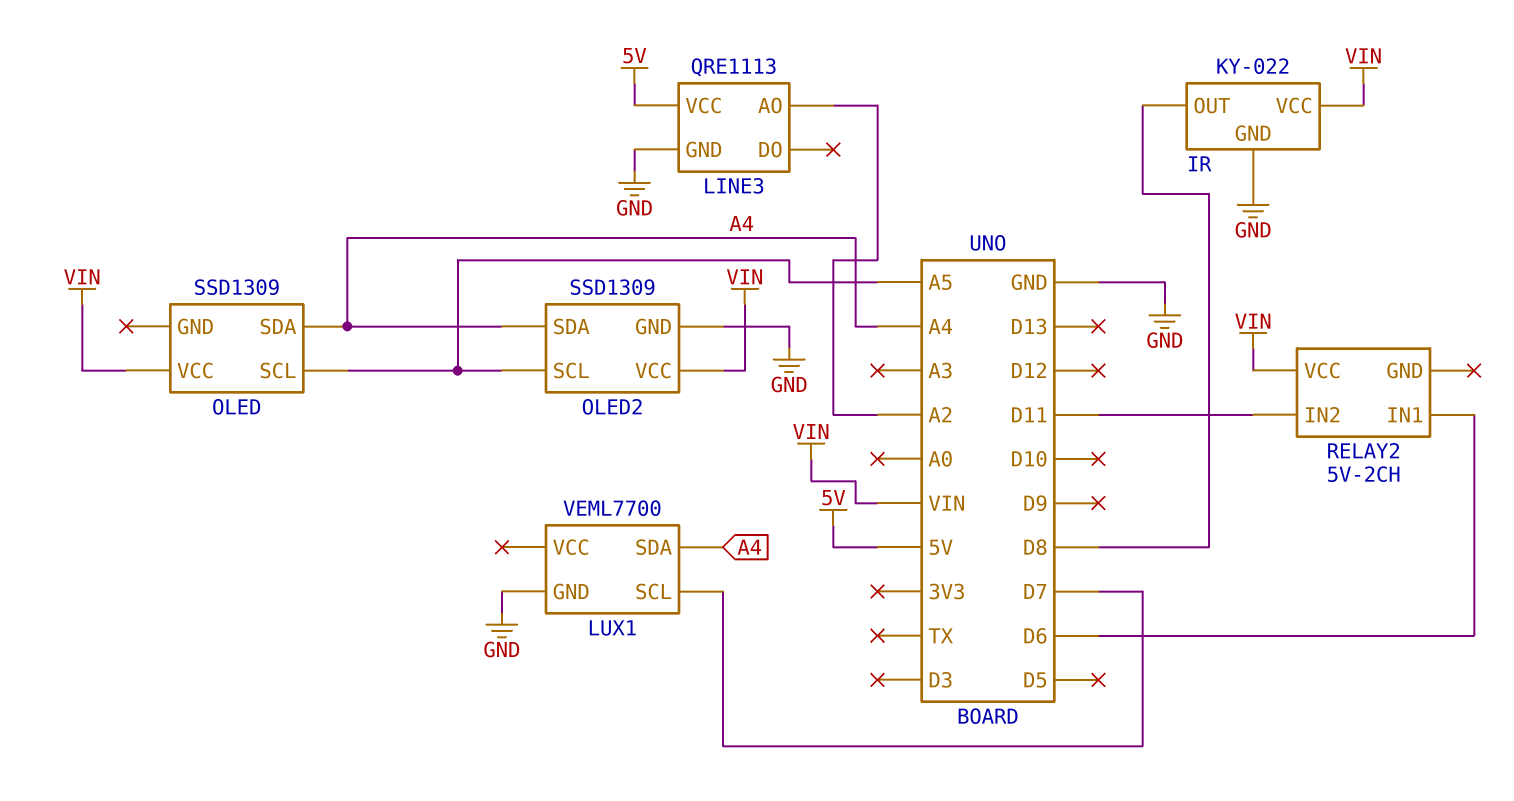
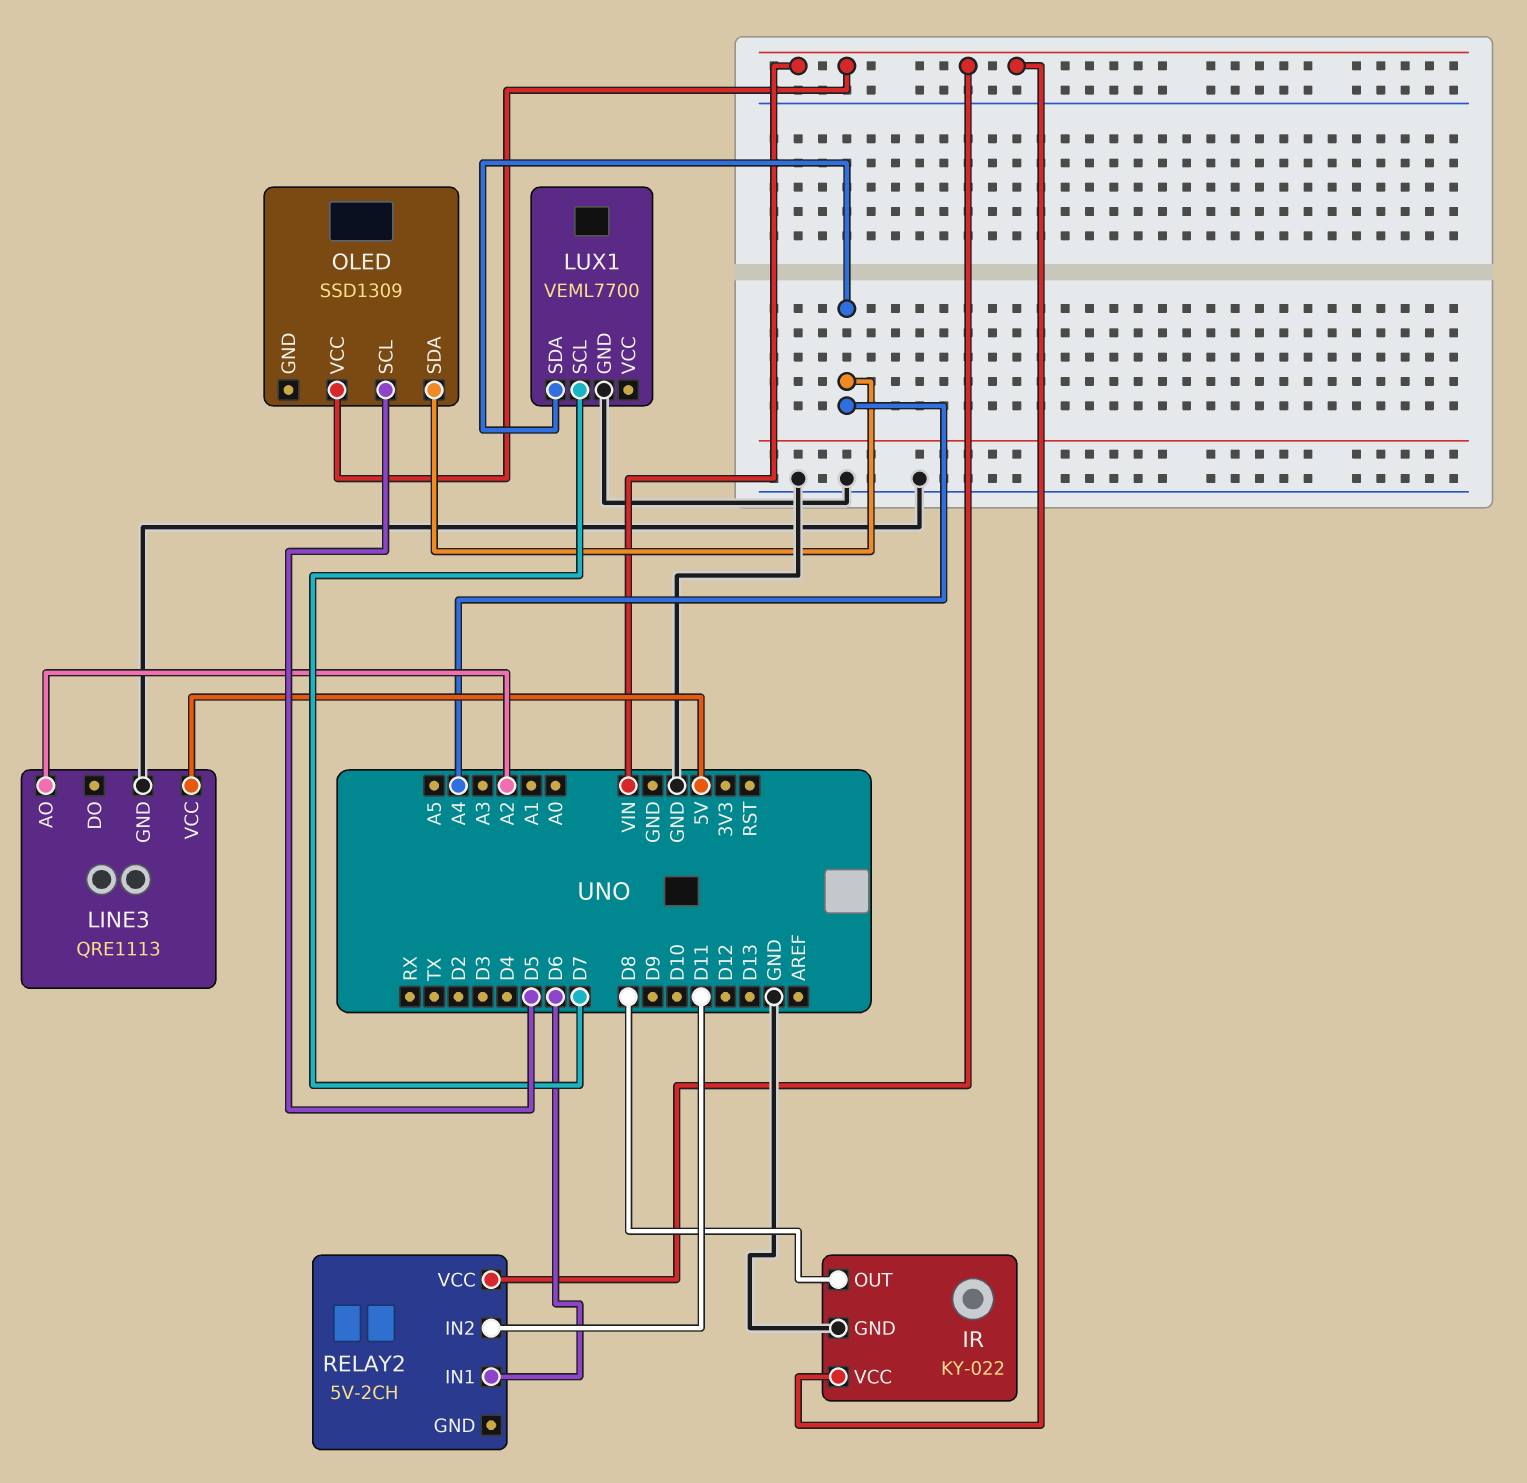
OLED pin SCL: A5 -> D5
OLED2: SSD1309 -> none
OLED2 pin GND: GND -> none
OLED2 pin SCL: A5 -> none
OLED2 pin SDA: A4 -> none
OLED2 pin VCC: VIN -> none

